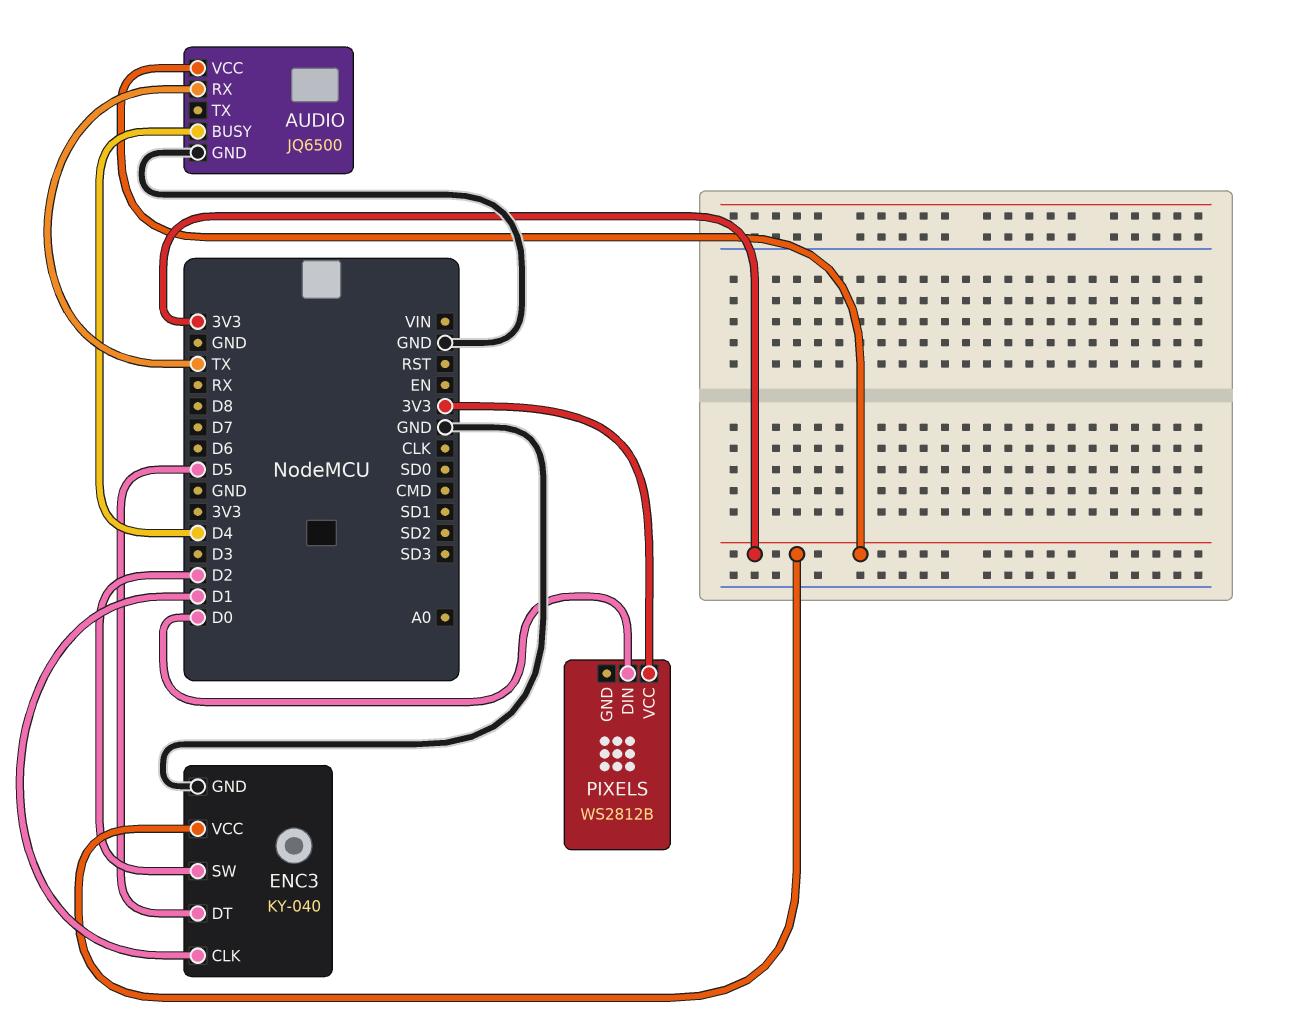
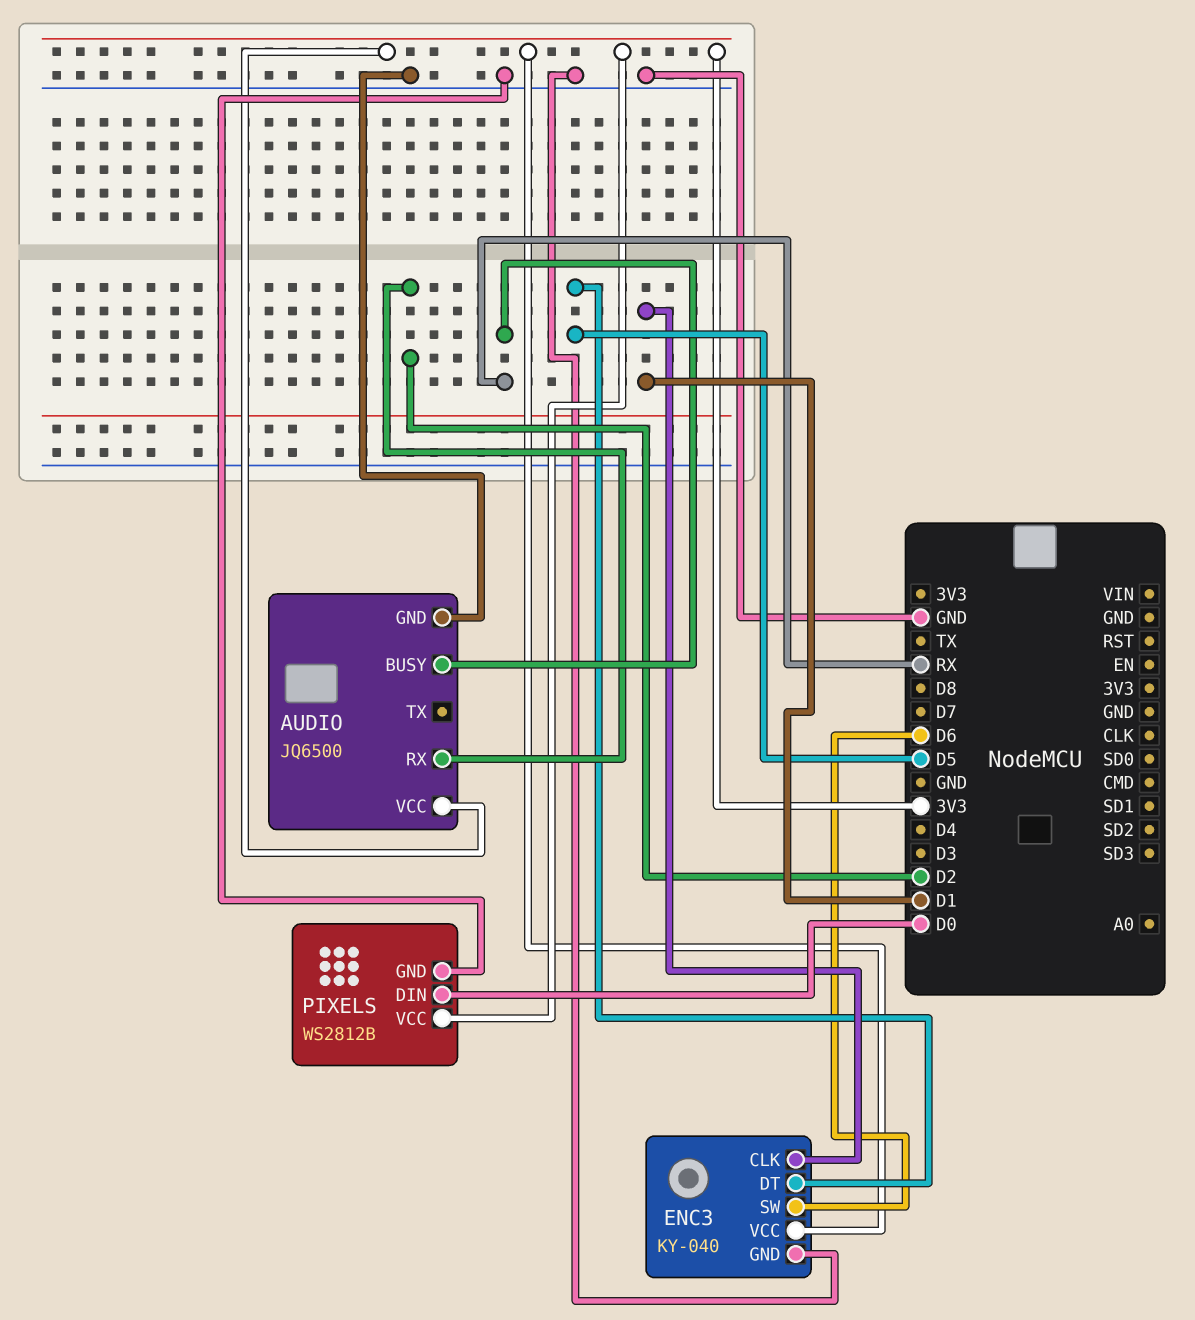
AUDIO pin BUSY: D4 -> RX
AUDIO pin RX: TX -> D2
ENC3 pin SW: D2 -> D6
PIXELS pin GND: none -> GND

